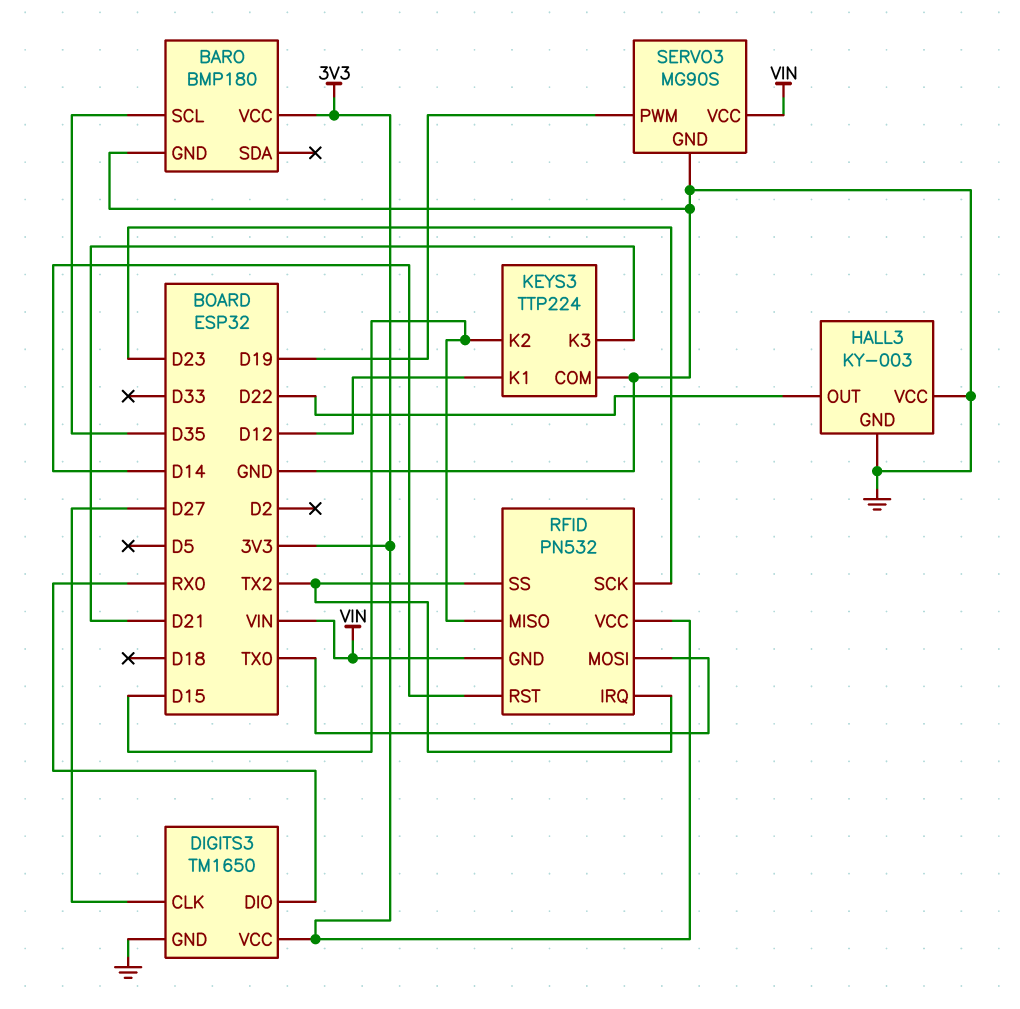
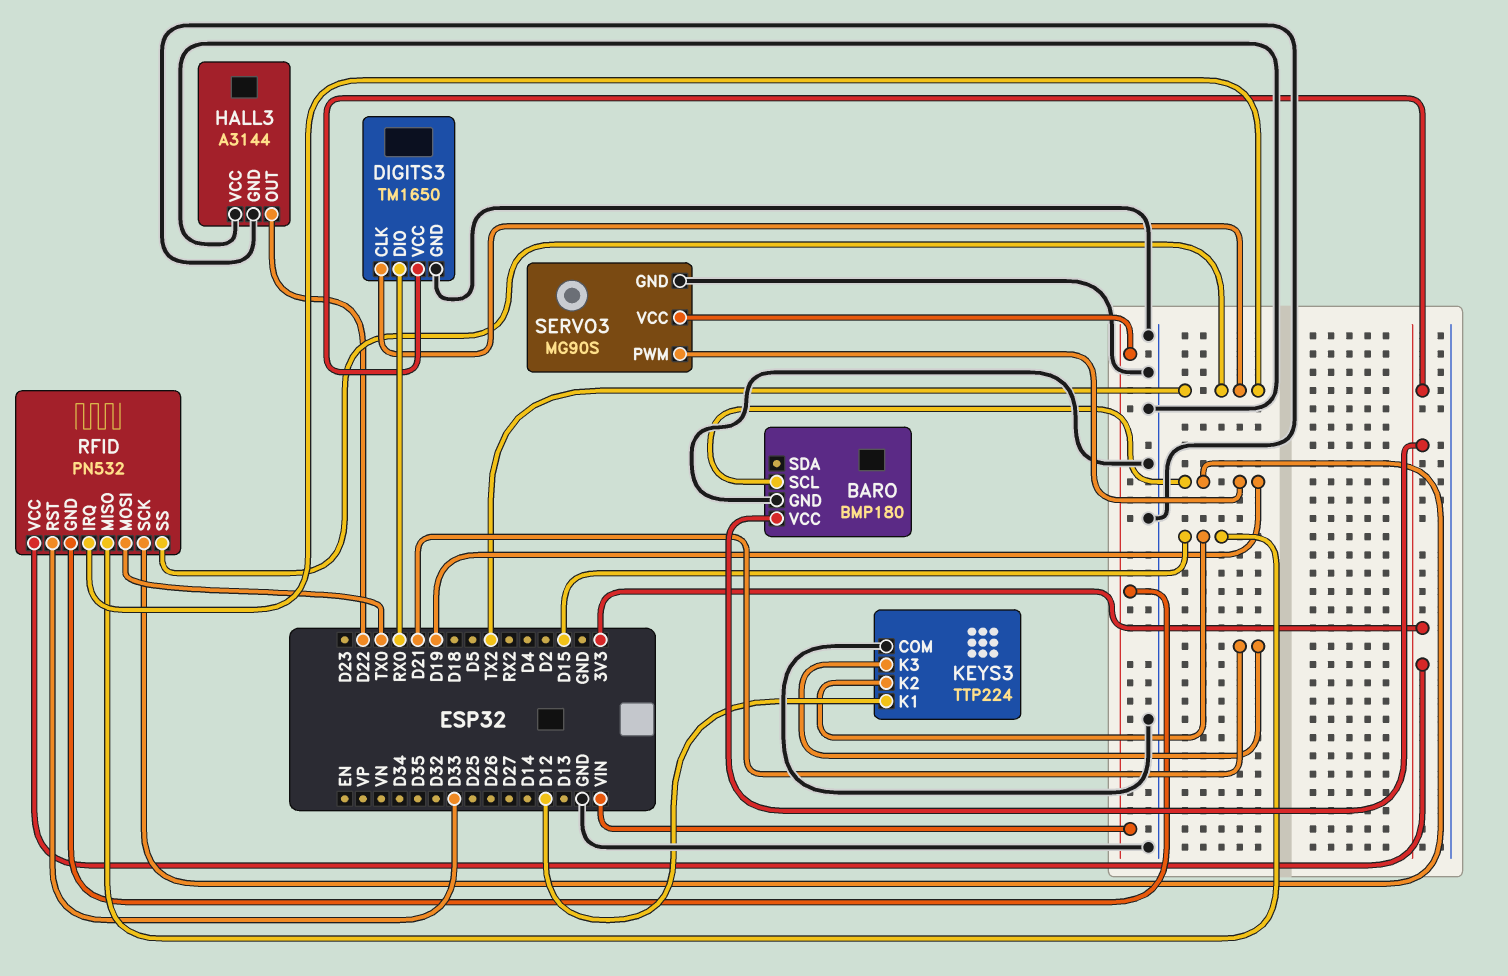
BARO pin SCL: D35 -> D19
DIGITS3 pin CLK: D27 -> TX2
HALL3: KY-003 -> A3144
RFID pin RST: D14 -> D33
RFID pin SCK: D23 -> D19

